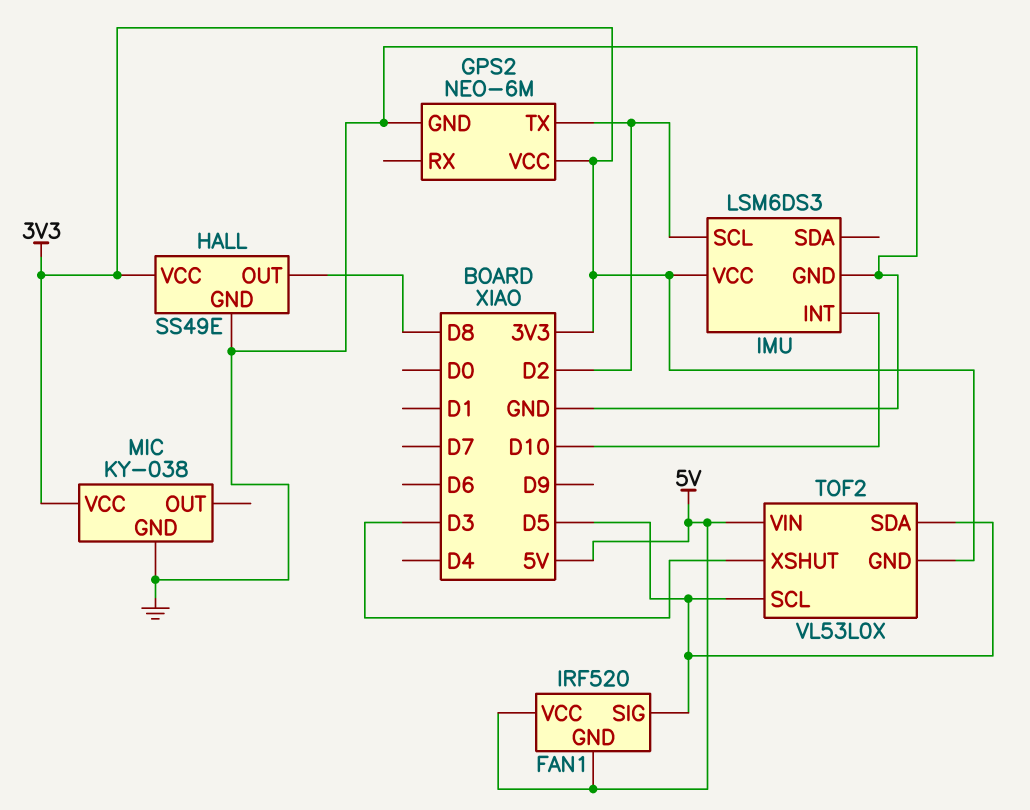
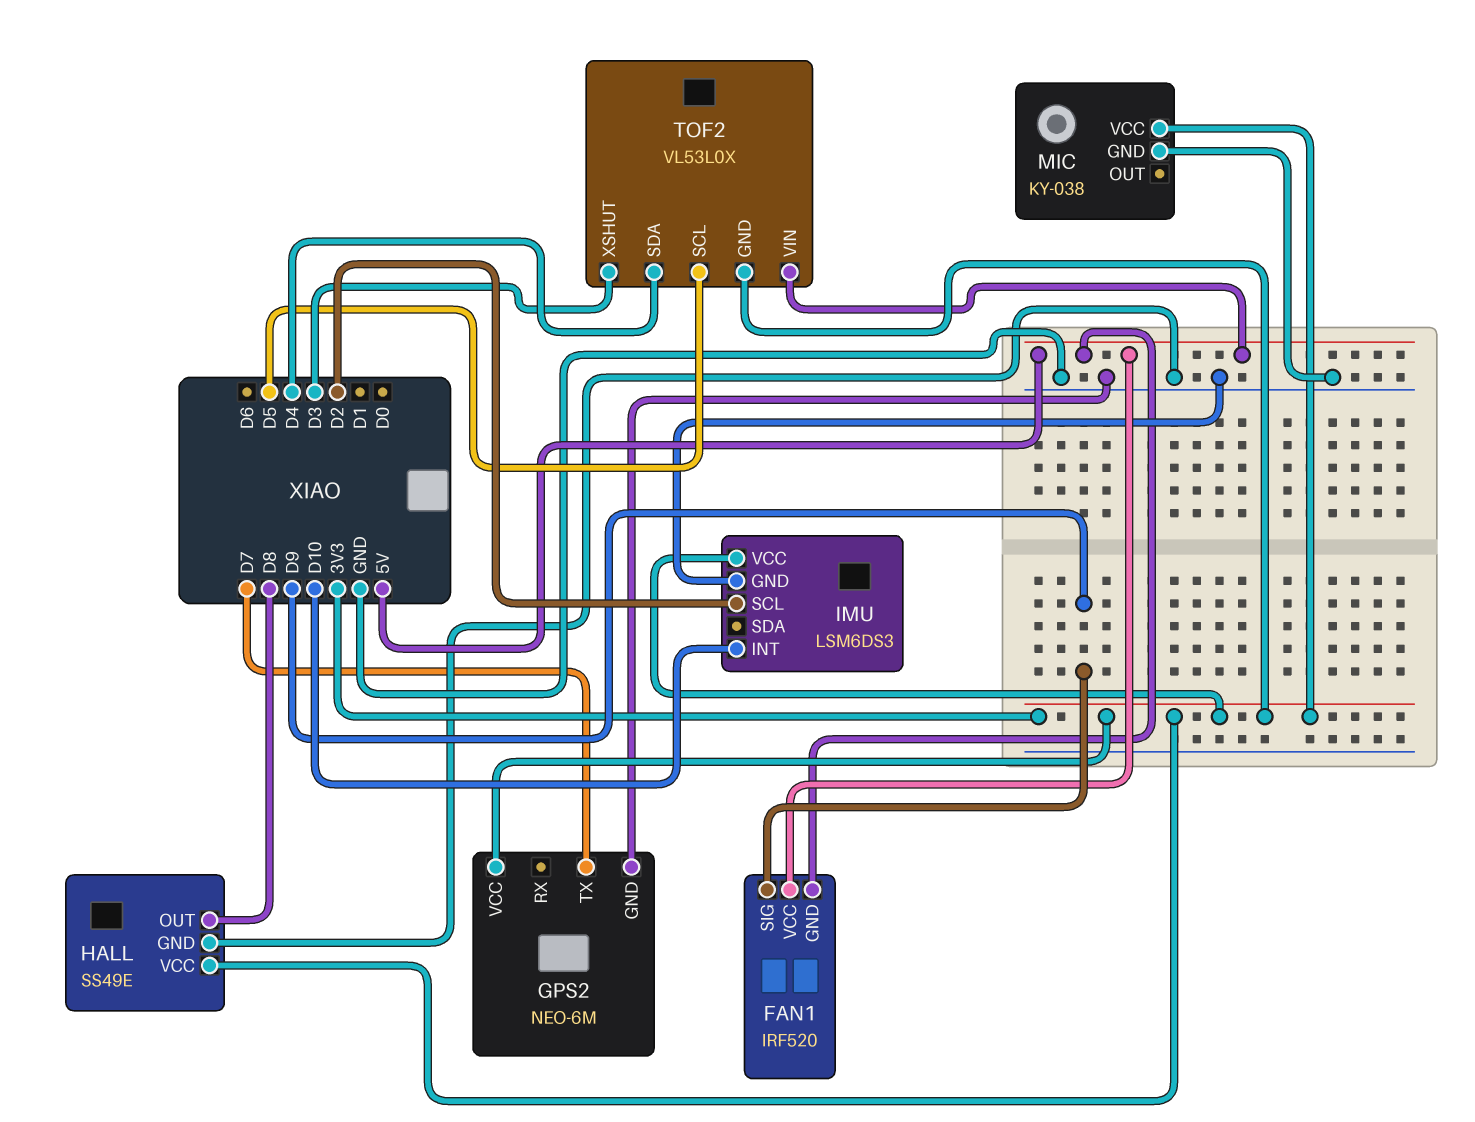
FAN1 pin SIG: D5 -> D9
GPS2 pin TX: D2 -> D7
TOF2 pin SDA: D5 -> D4

